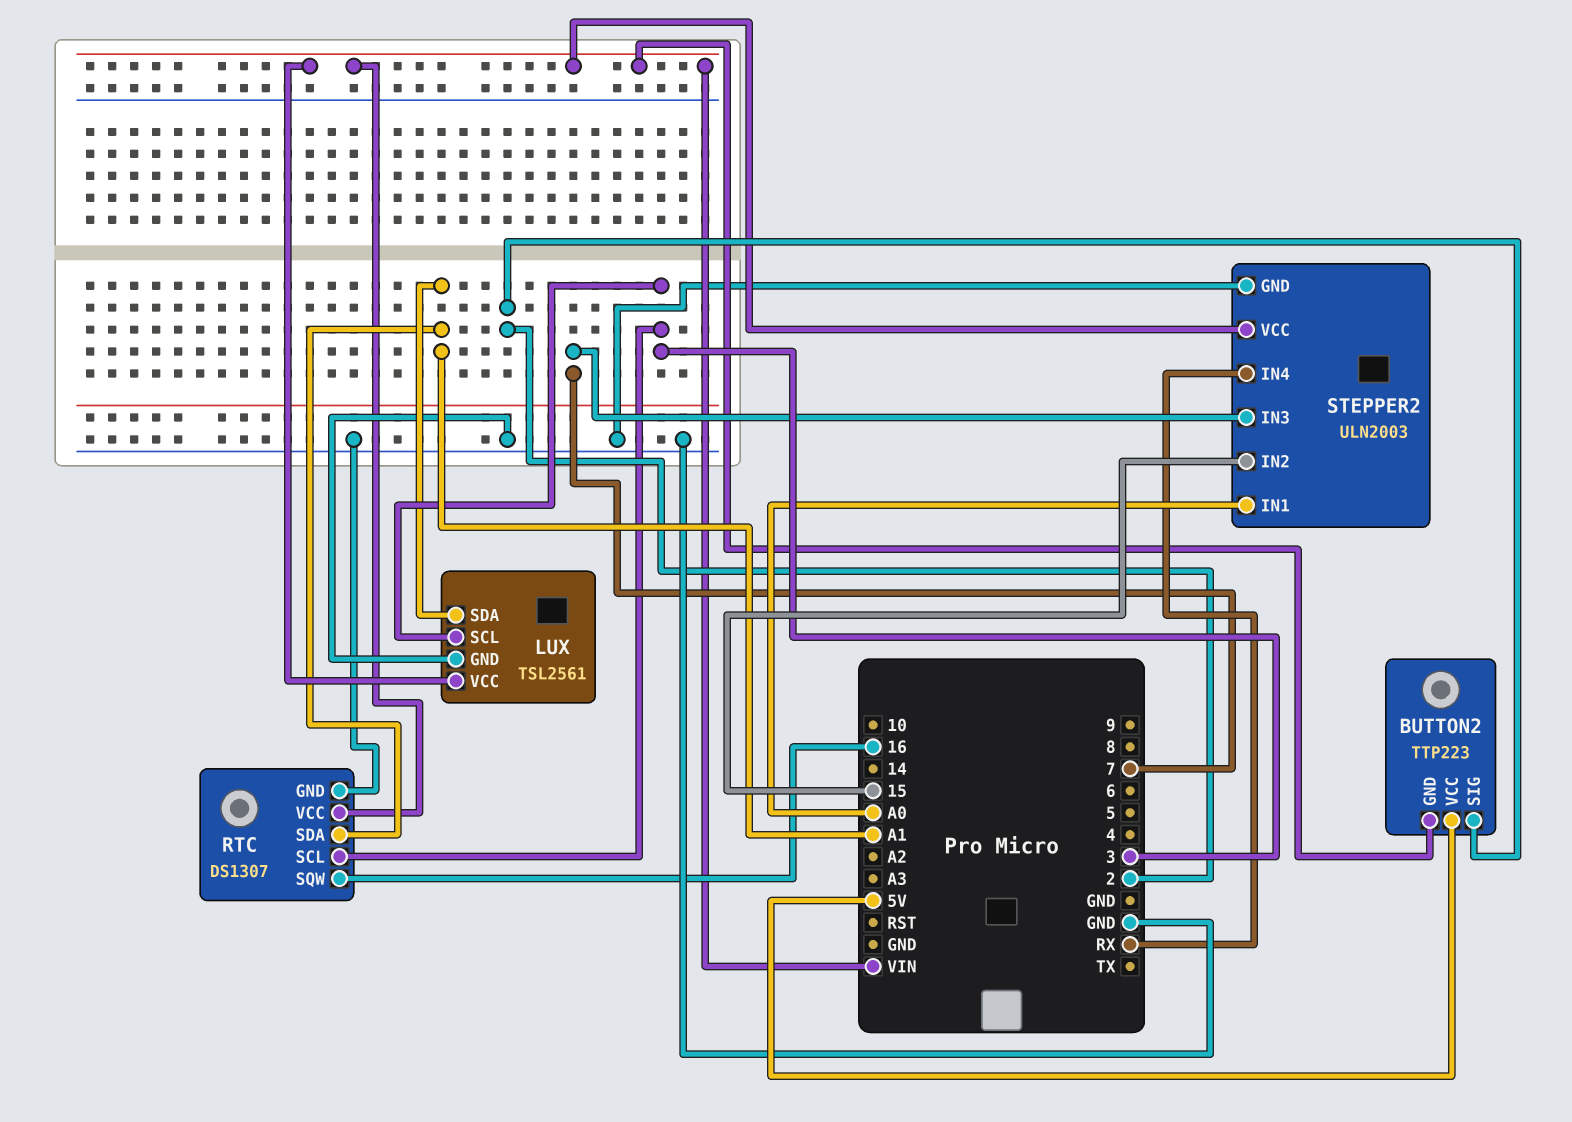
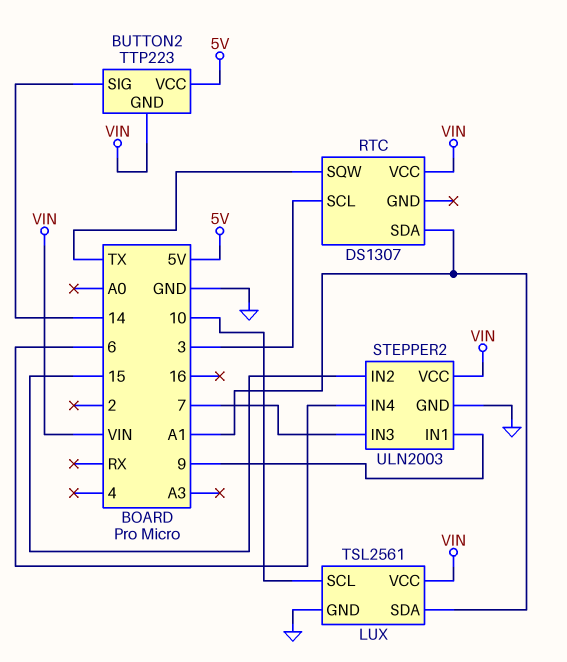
BUTTON2 pin SIG: 2 -> 14
LUX pin SCL: 3 -> 10
RTC pin GND: GND -> none
RTC pin SQW: 16 -> TX
STEPPER2 pin IN1: A0 -> 9
STEPPER2 pin IN4: RX -> 6

